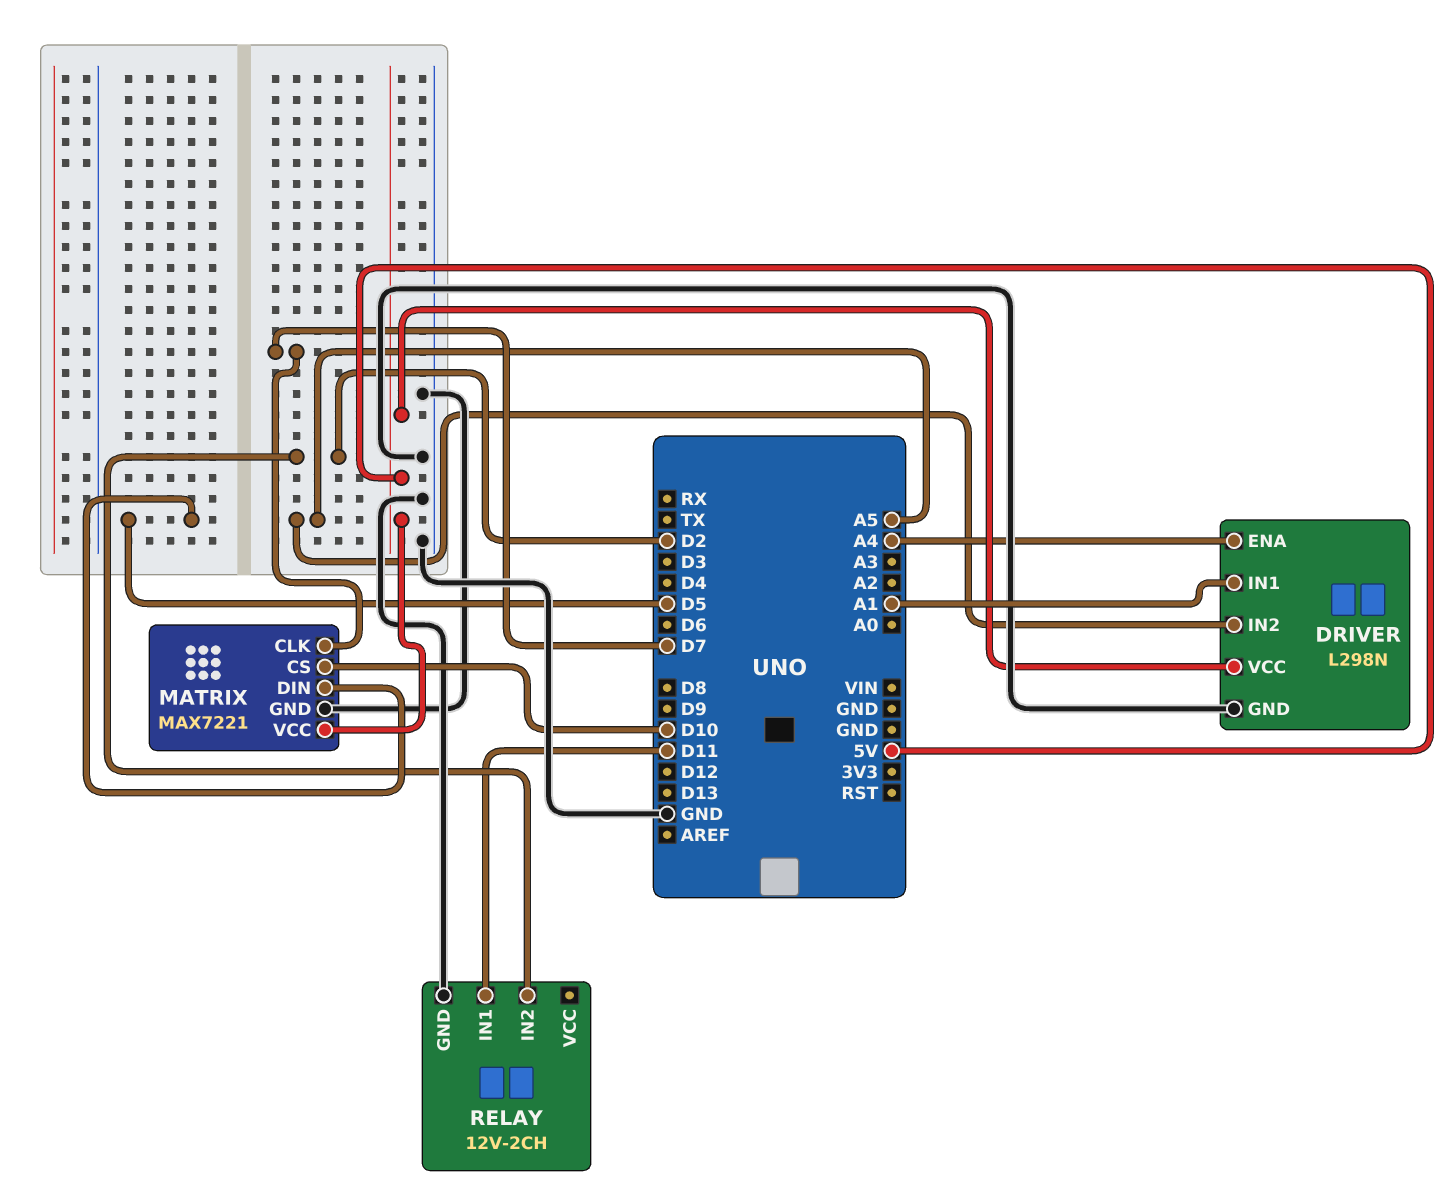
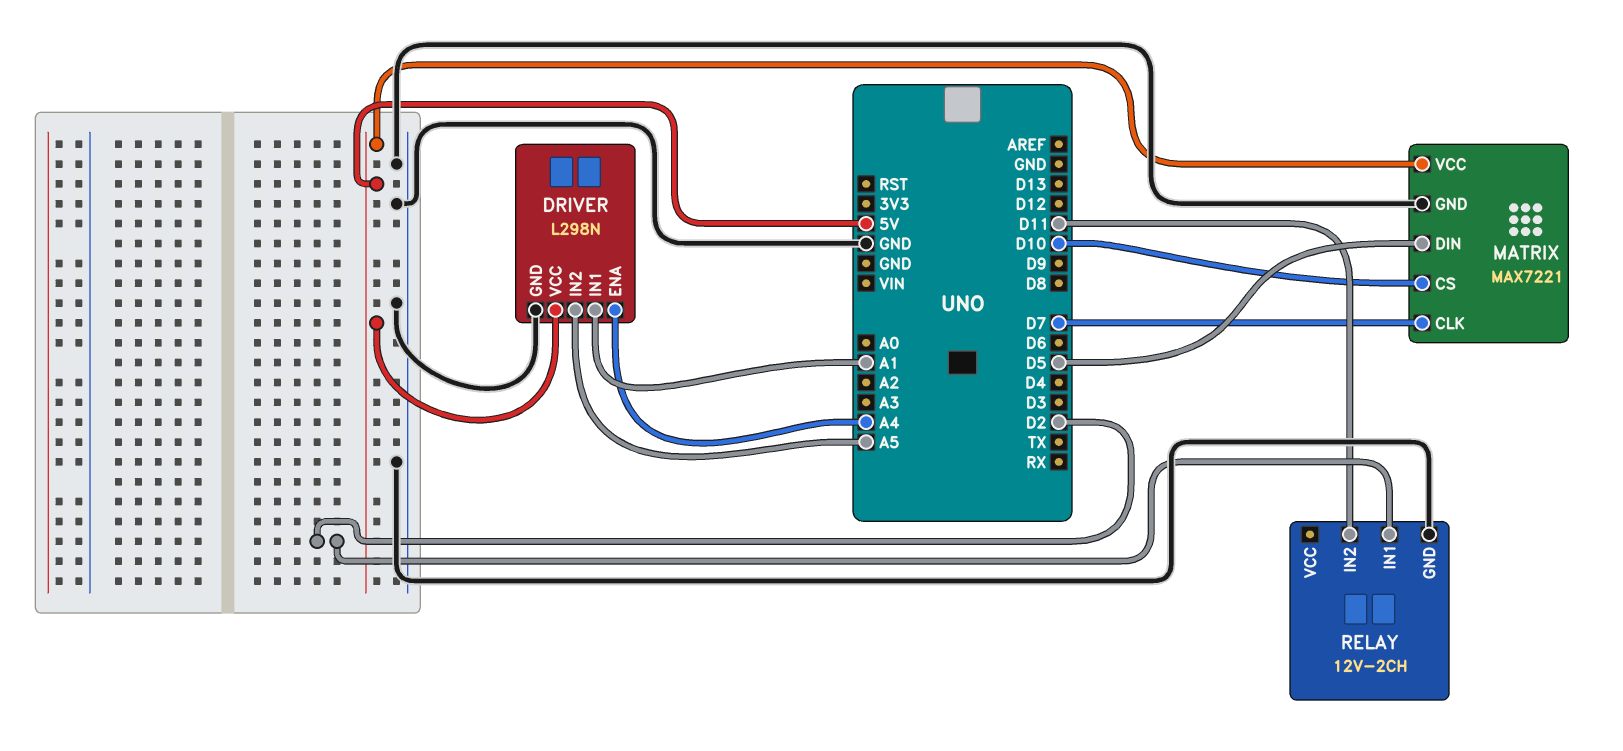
RELAY pin IN1: D11 -> D2
RELAY pin IN2: D2 -> D11

